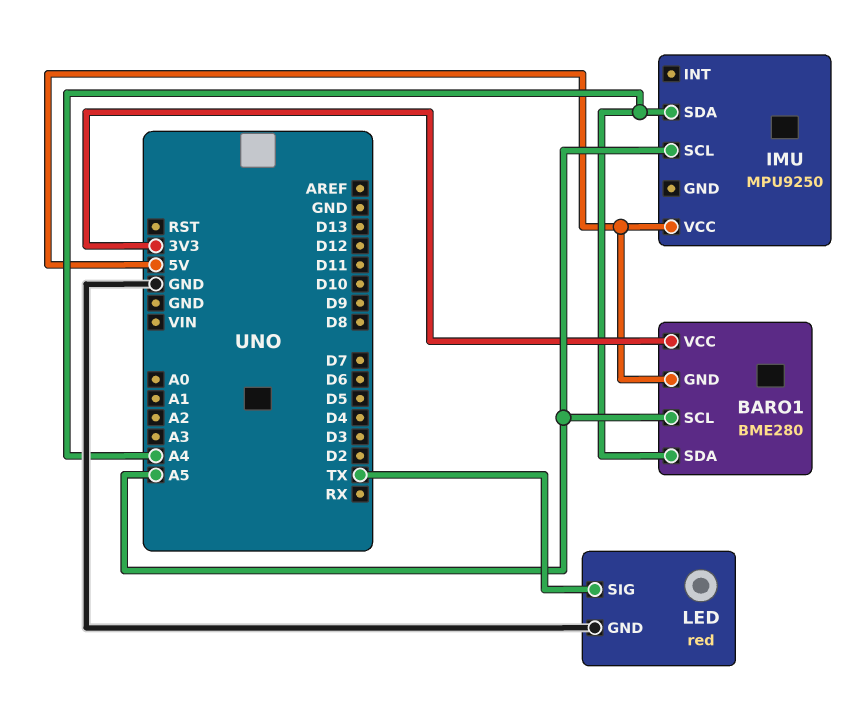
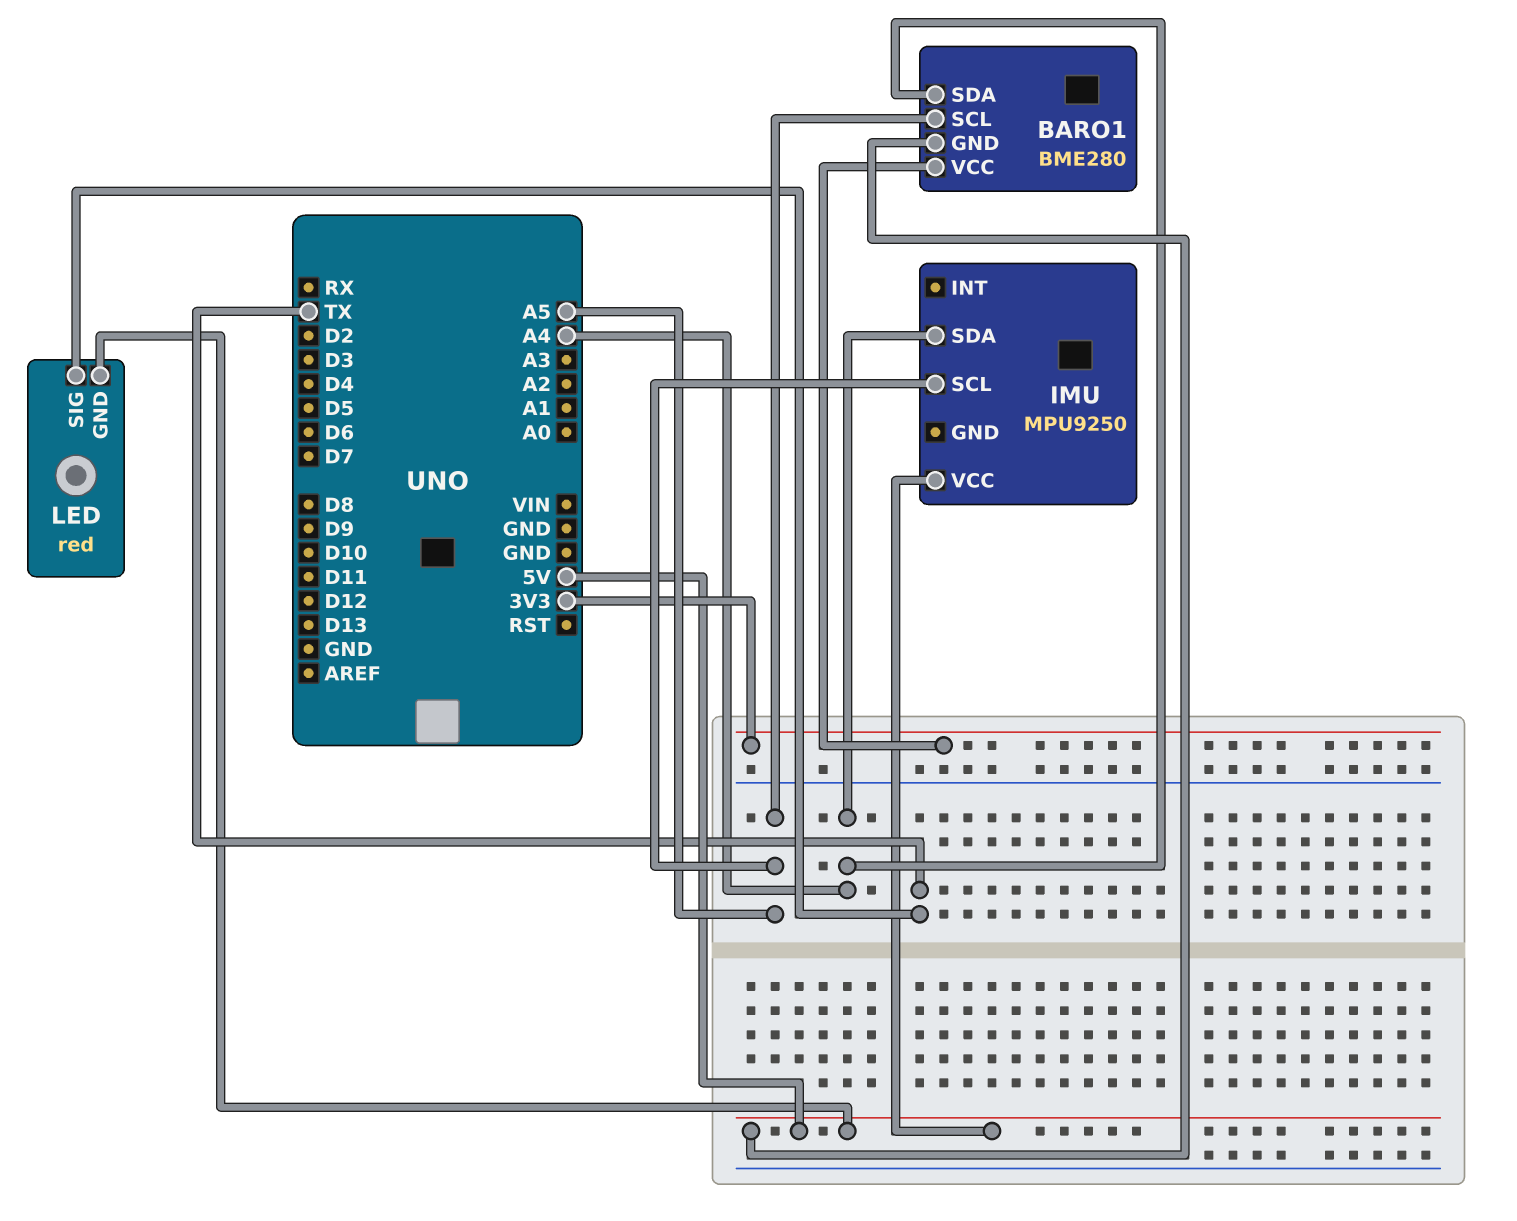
LED pin GND: GND -> 5V

